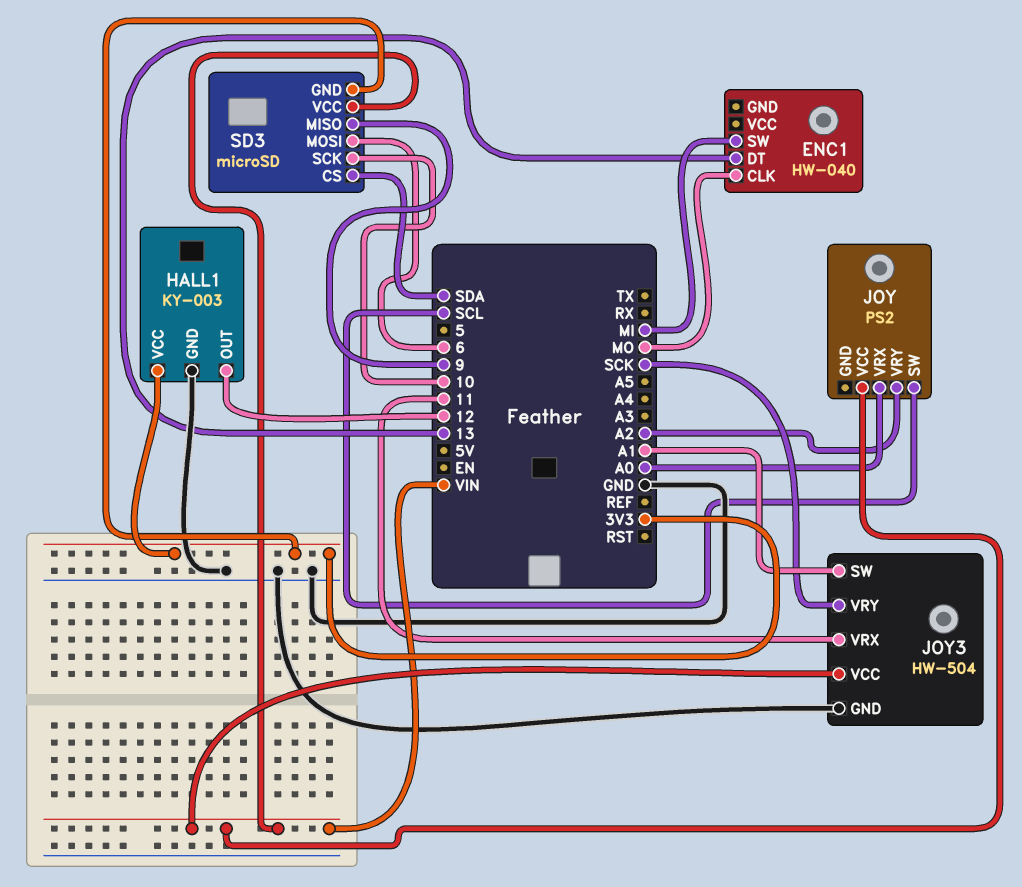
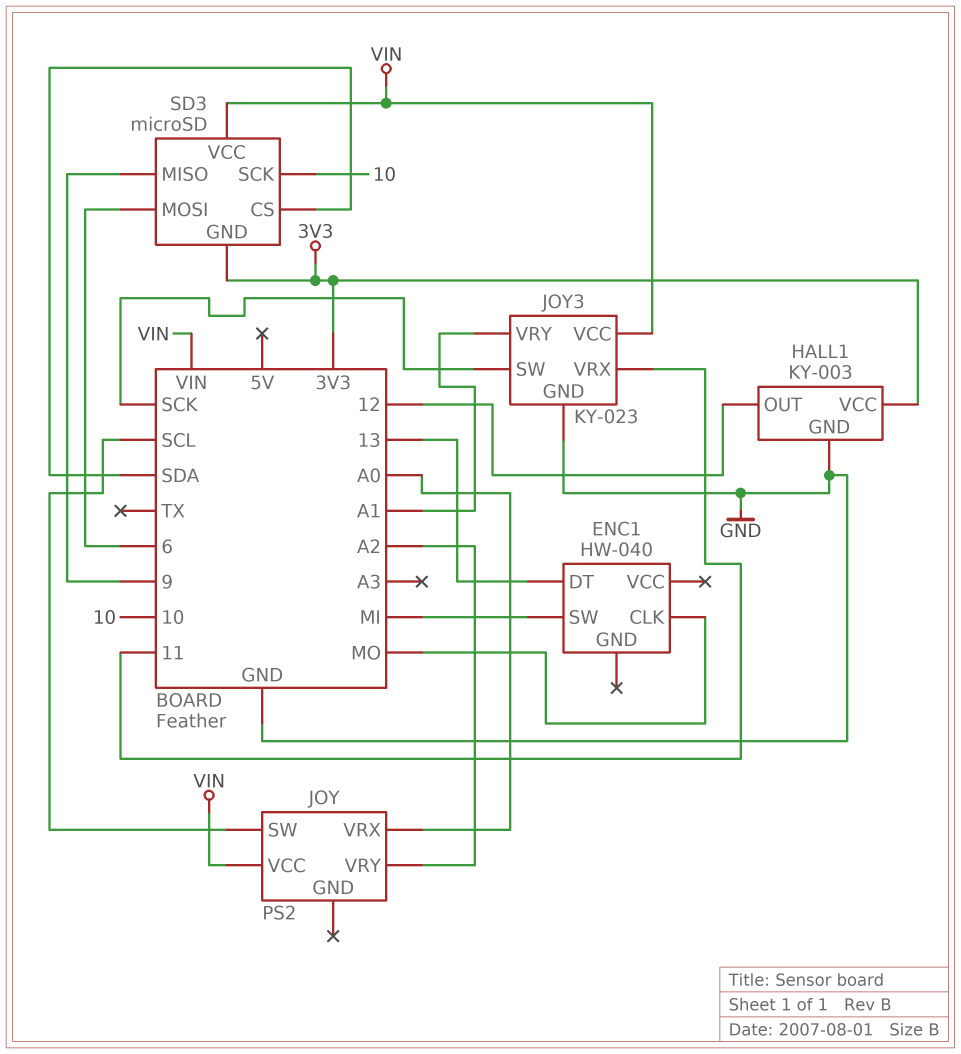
JOY3: HW-504 -> KY-023
JOY3 pin SW: A1 -> SCK
JOY3 pin VRY: SCK -> A1

